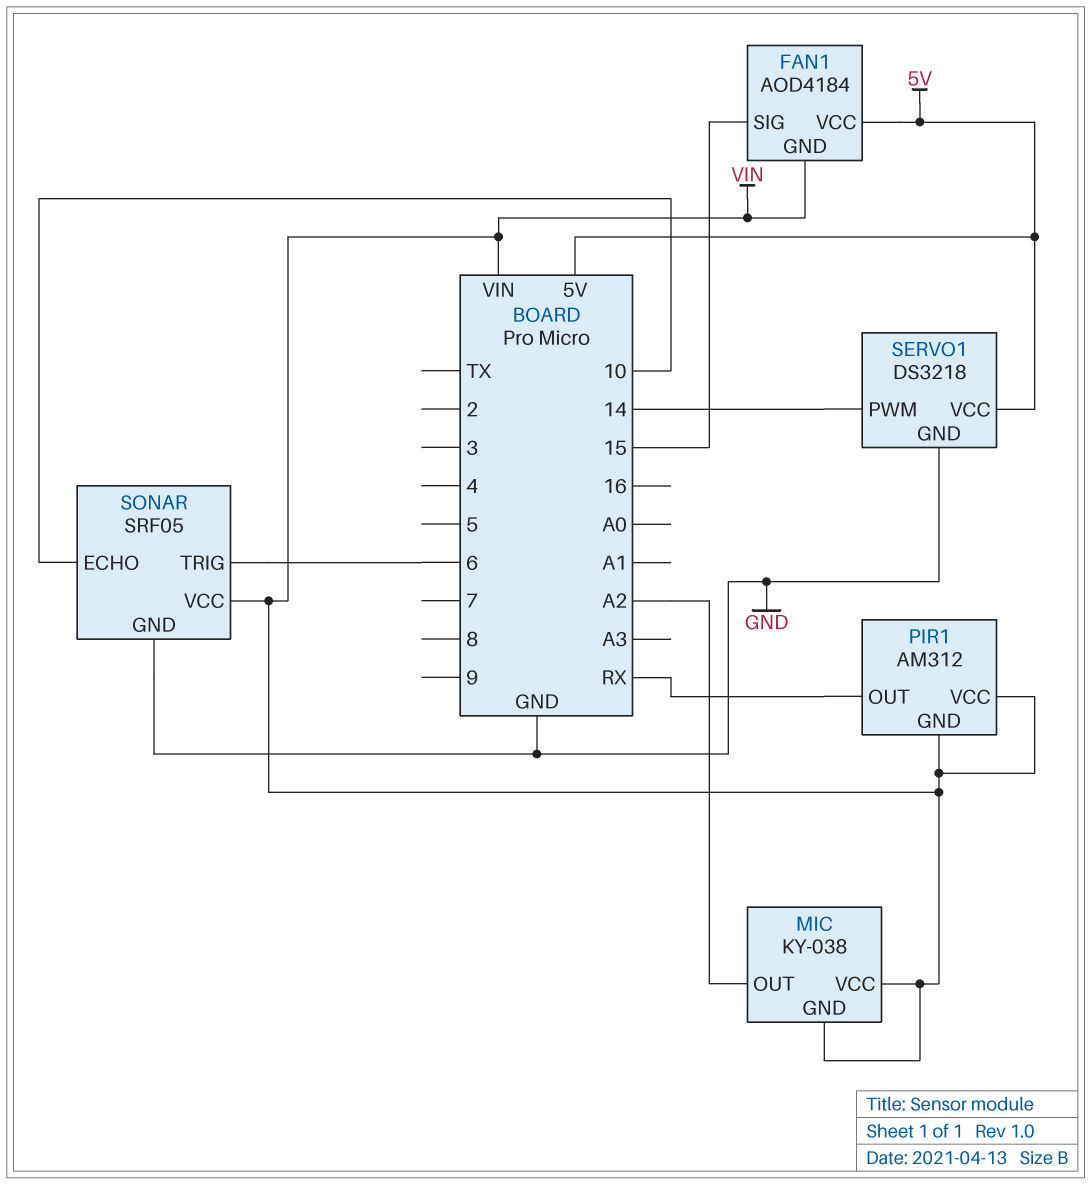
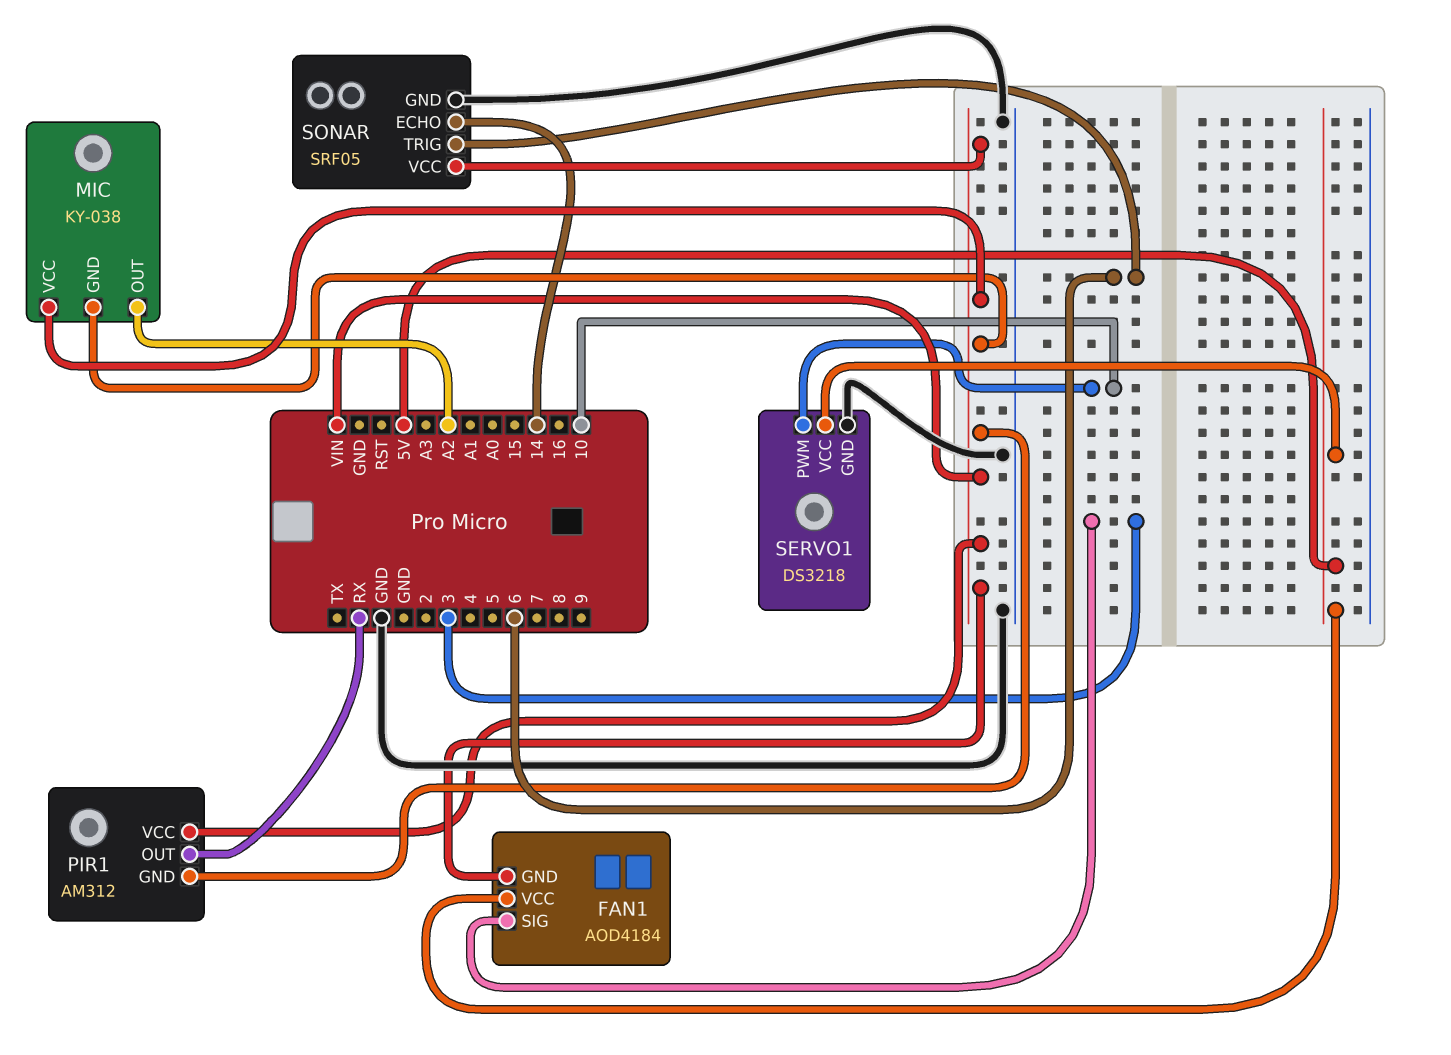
FAN1 pin SIG: 15 -> 3
SERVO1 pin PWM: 14 -> 10
SONAR pin ECHO: 10 -> 14

